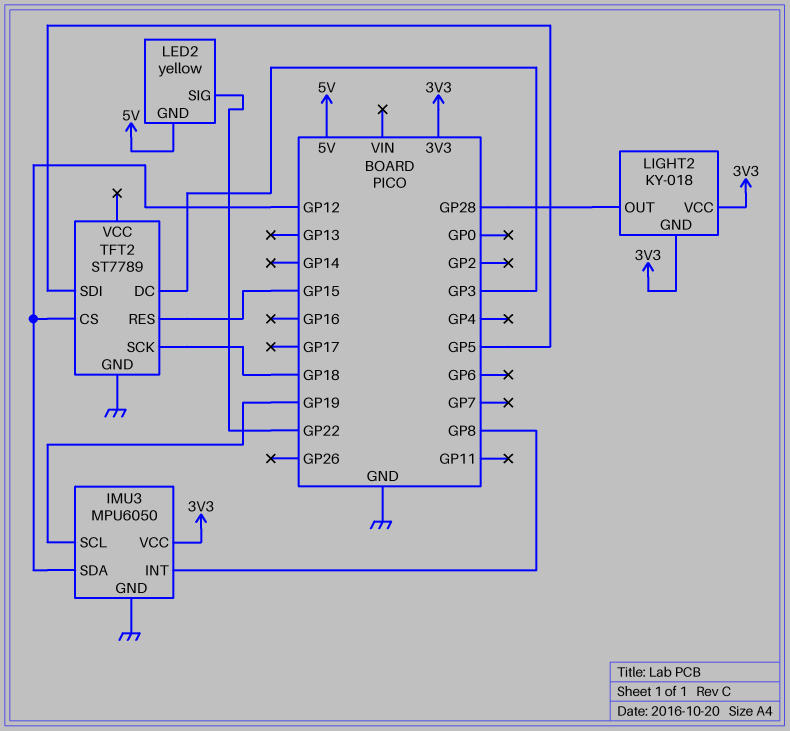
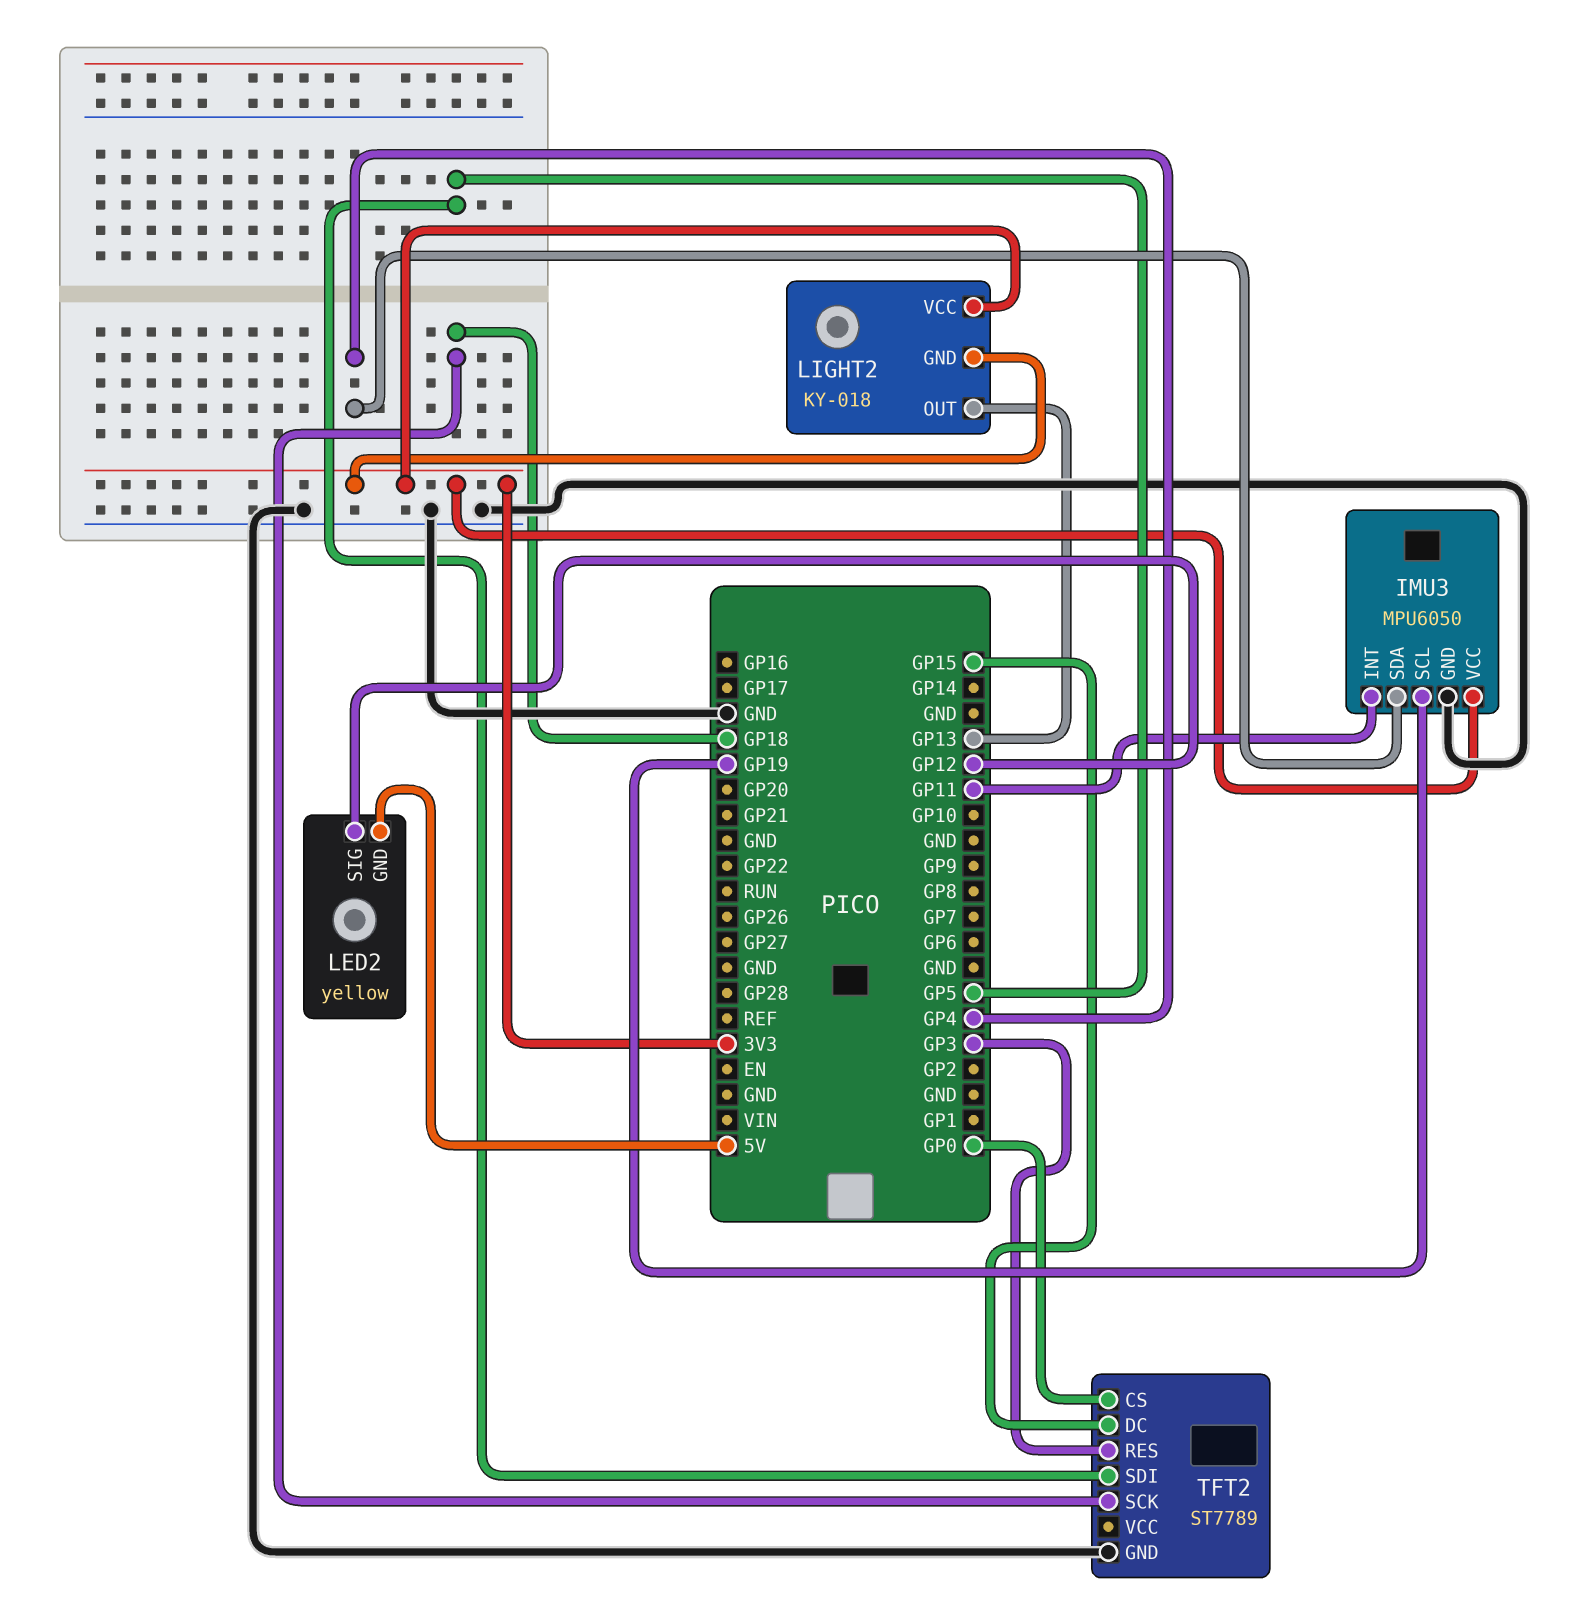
IMU3 pin INT: GP8 -> GP11
IMU3 pin SDA: GP12 -> GP4
LED2 pin SIG: GP22 -> GP12
LIGHT2 pin OUT: GP28 -> GP13
TFT2 pin CS: GP12 -> GP0
TFT2 pin DC: GP3 -> GP15
TFT2 pin RES: GP15 -> GP3

